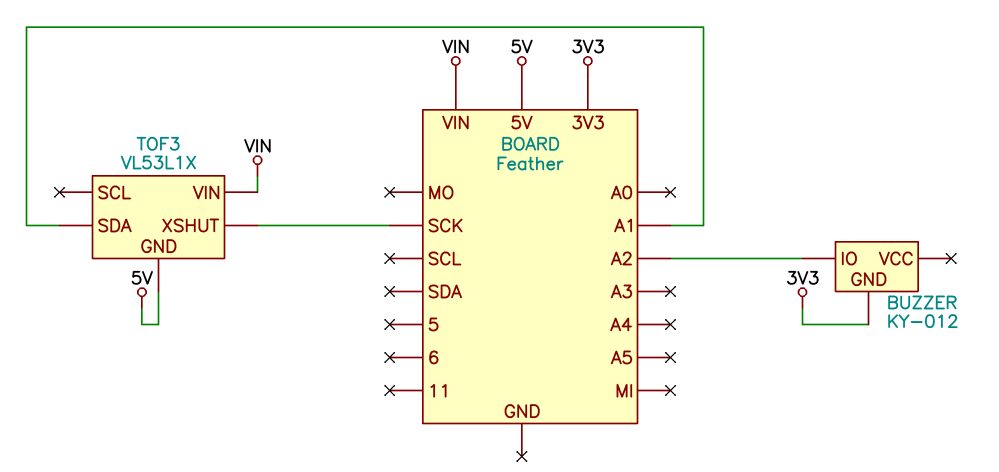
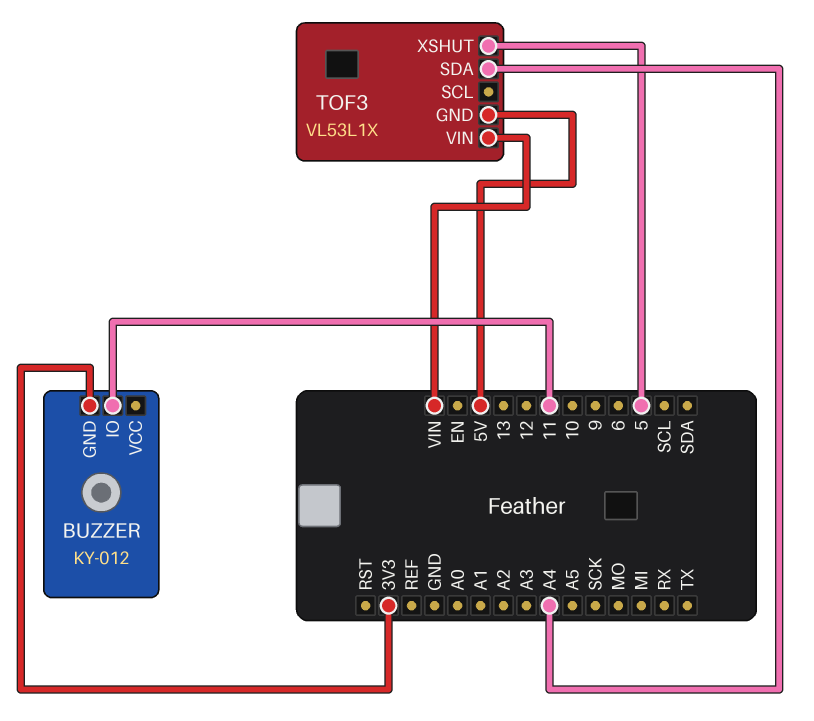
BUZZER pin IO: A2 -> 11
TOF3 pin SDA: A1 -> A4
TOF3 pin XSHUT: SCK -> 5

